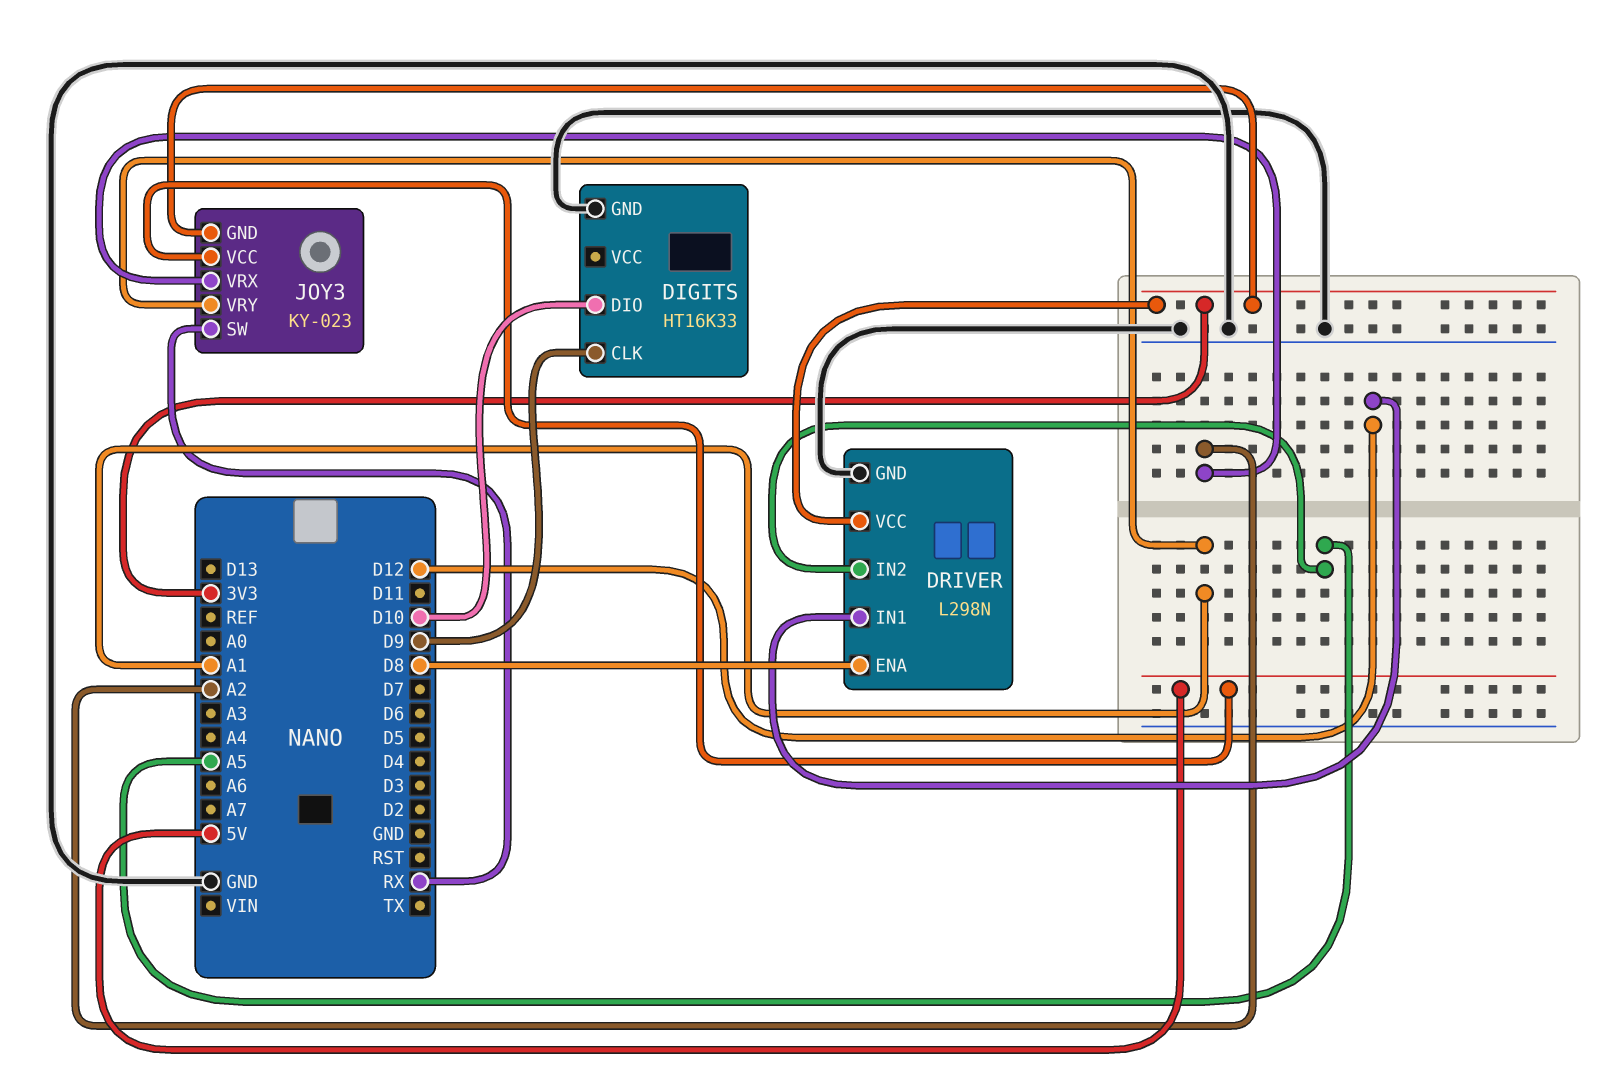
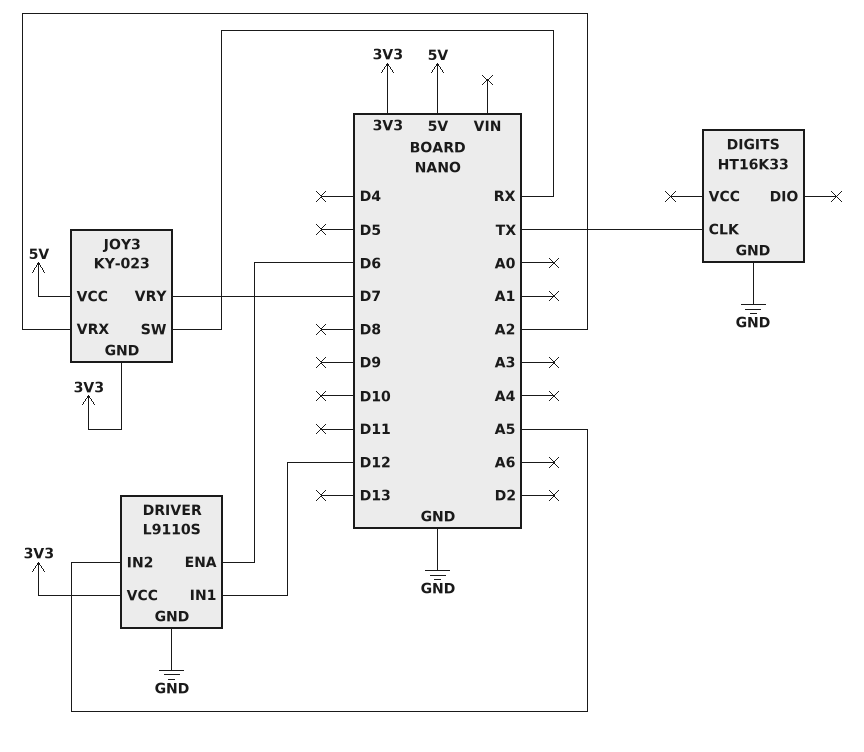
DIGITS pin CLK: D9 -> TX
DIGITS pin DIO: D10 -> none
DRIVER: L298N -> L9110S
DRIVER pin ENA: D8 -> D6
JOY3 pin VRY: A1 -> D7

